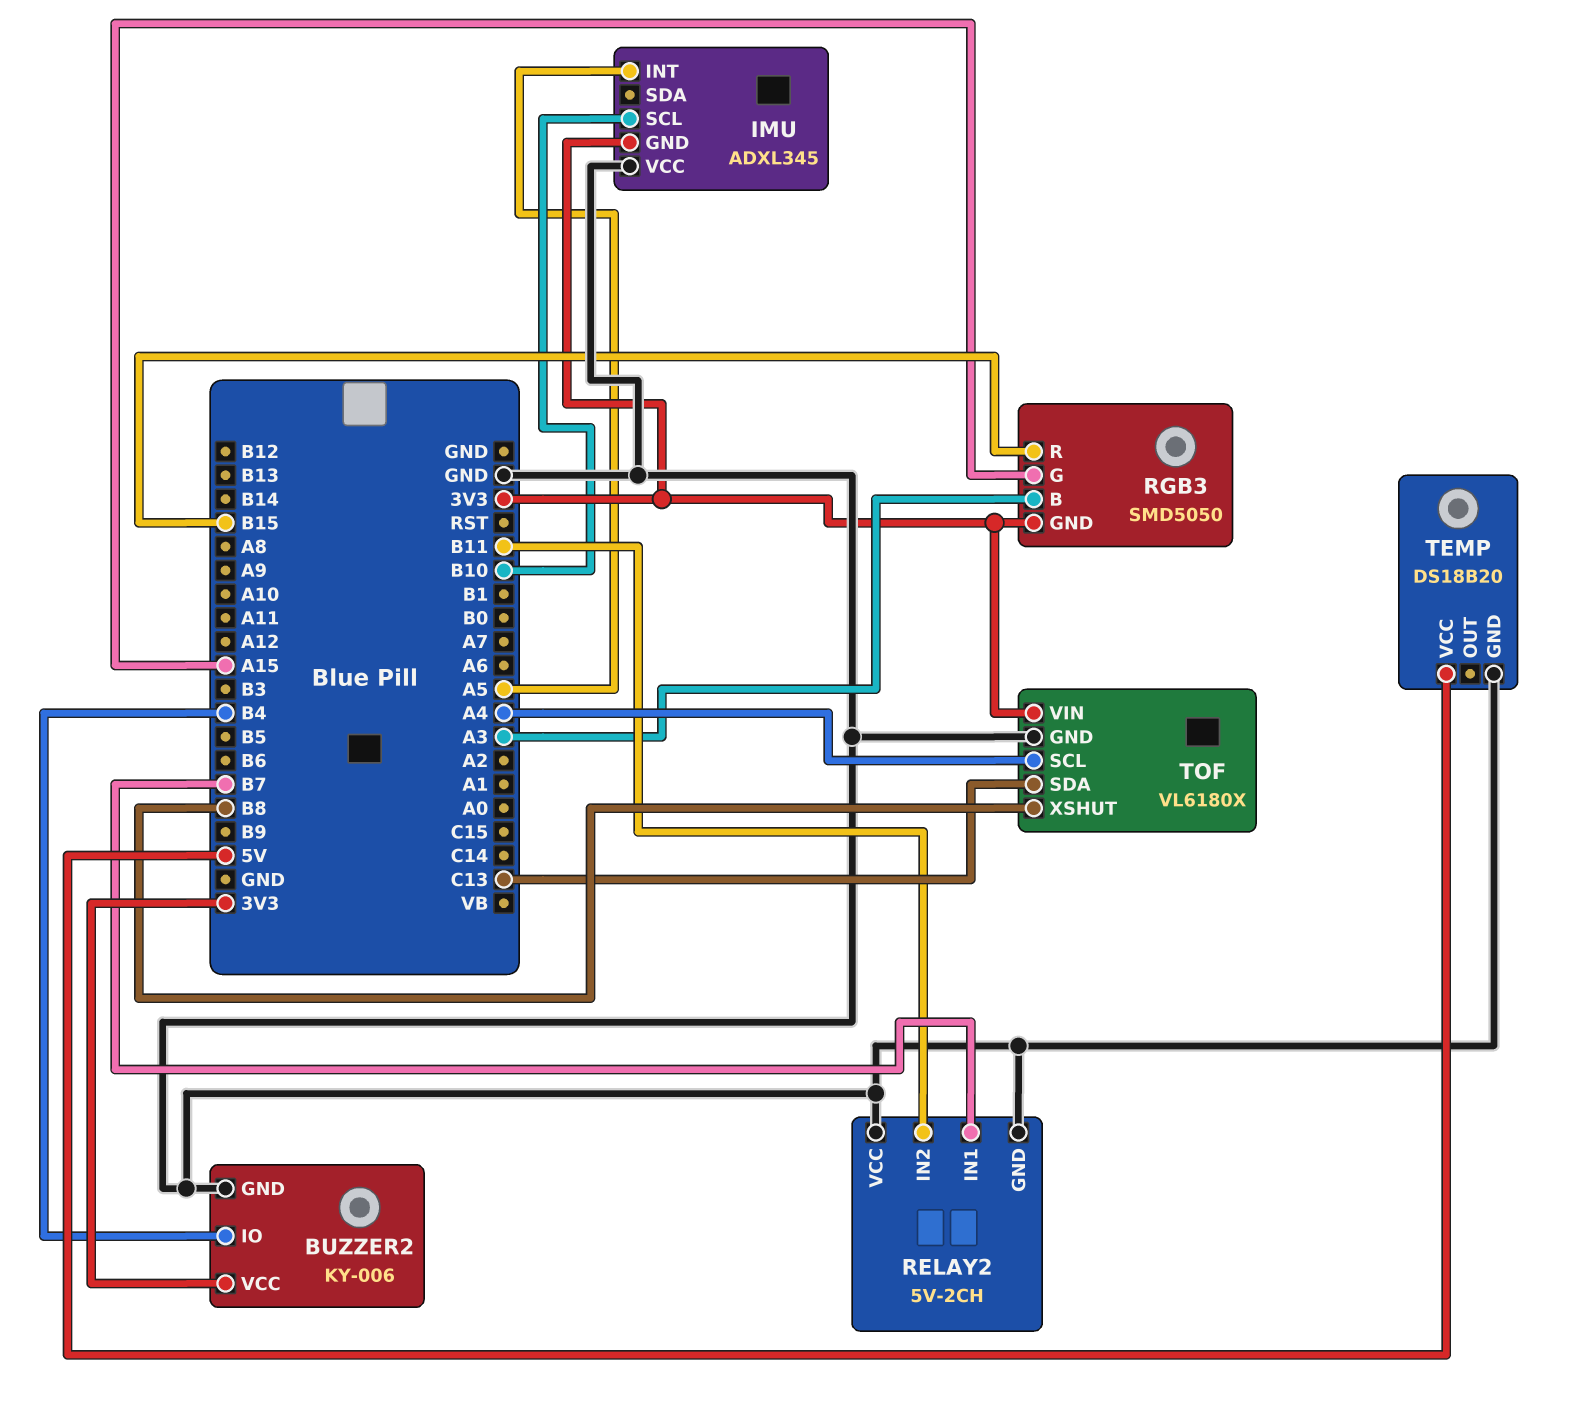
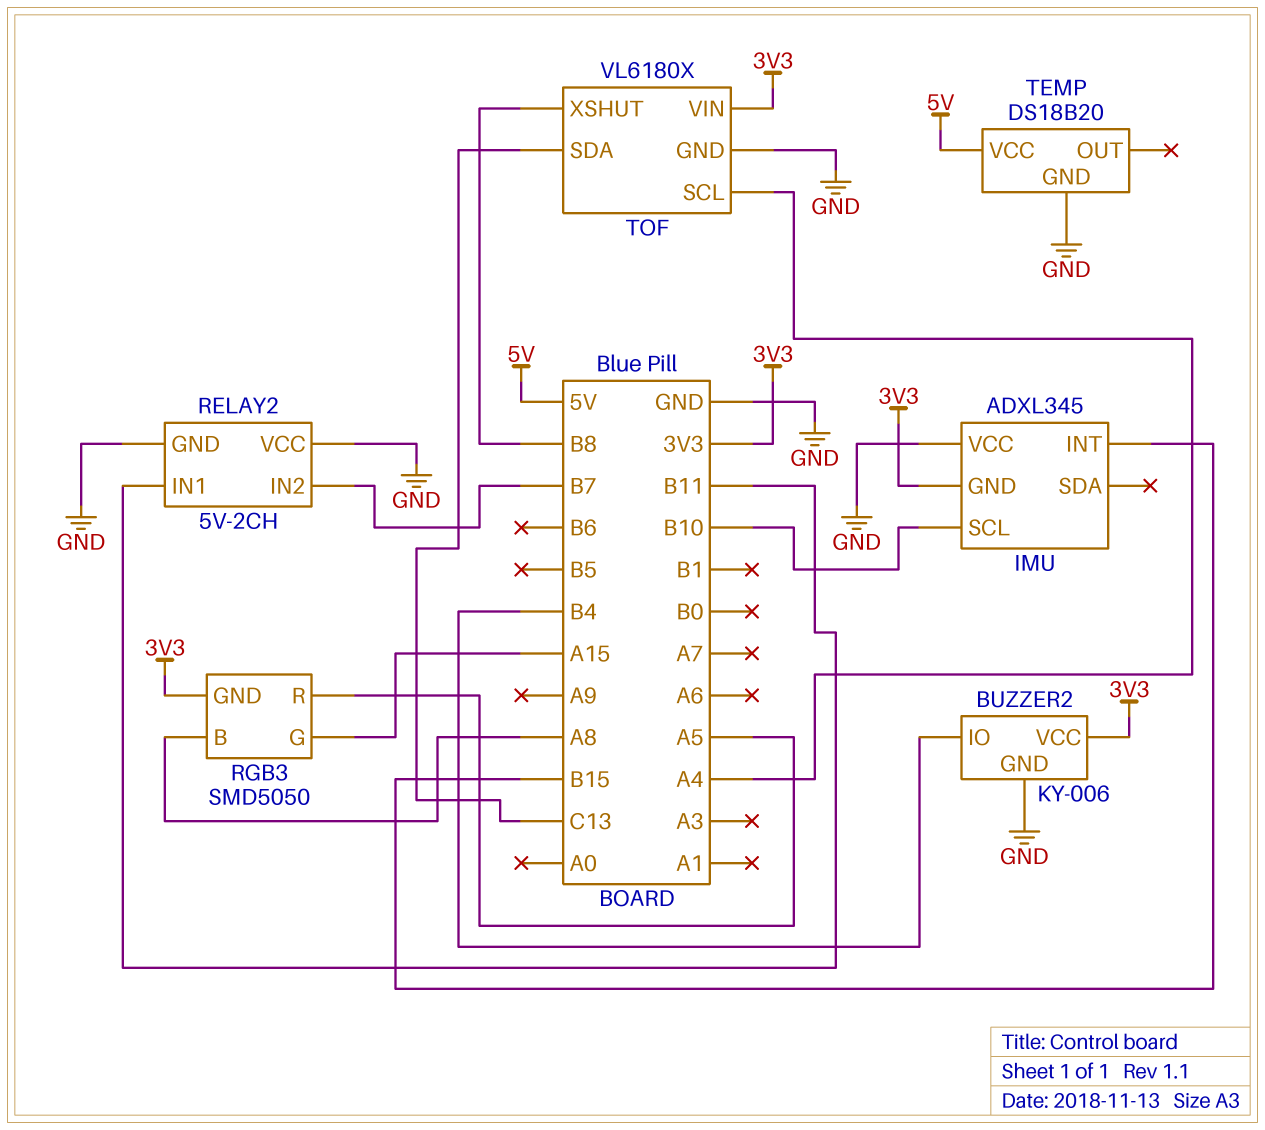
IMU pin INT: A5 -> B15
RELAY2 pin IN1: B7 -> B11
RELAY2 pin IN2: B11 -> B7
RGB3 pin B: A3 -> A8
RGB3 pin R: B15 -> A5

